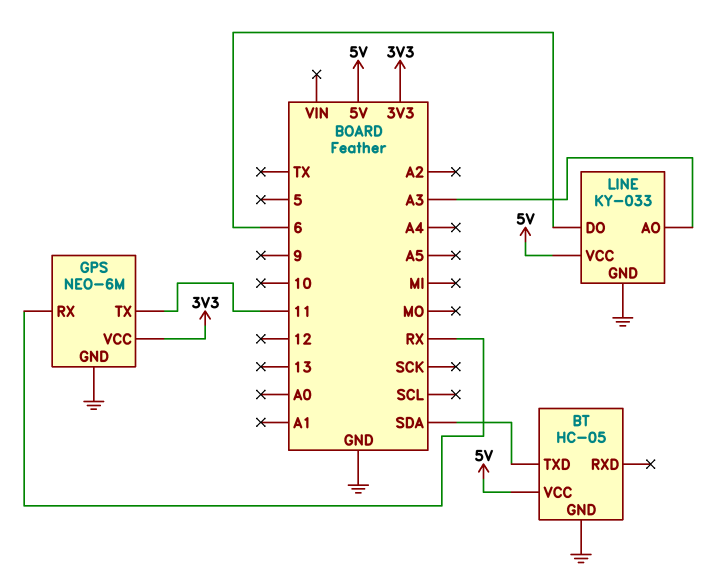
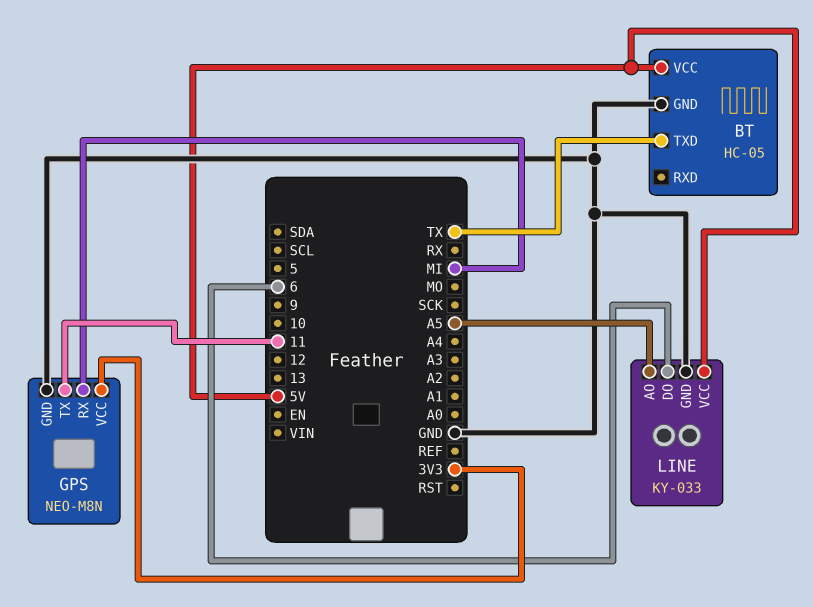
BT pin TXD: SDA -> TX
GPS: NEO-6M -> NEO-M8N
GPS pin RX: RX -> MI
LINE pin AO: A3 -> A5

